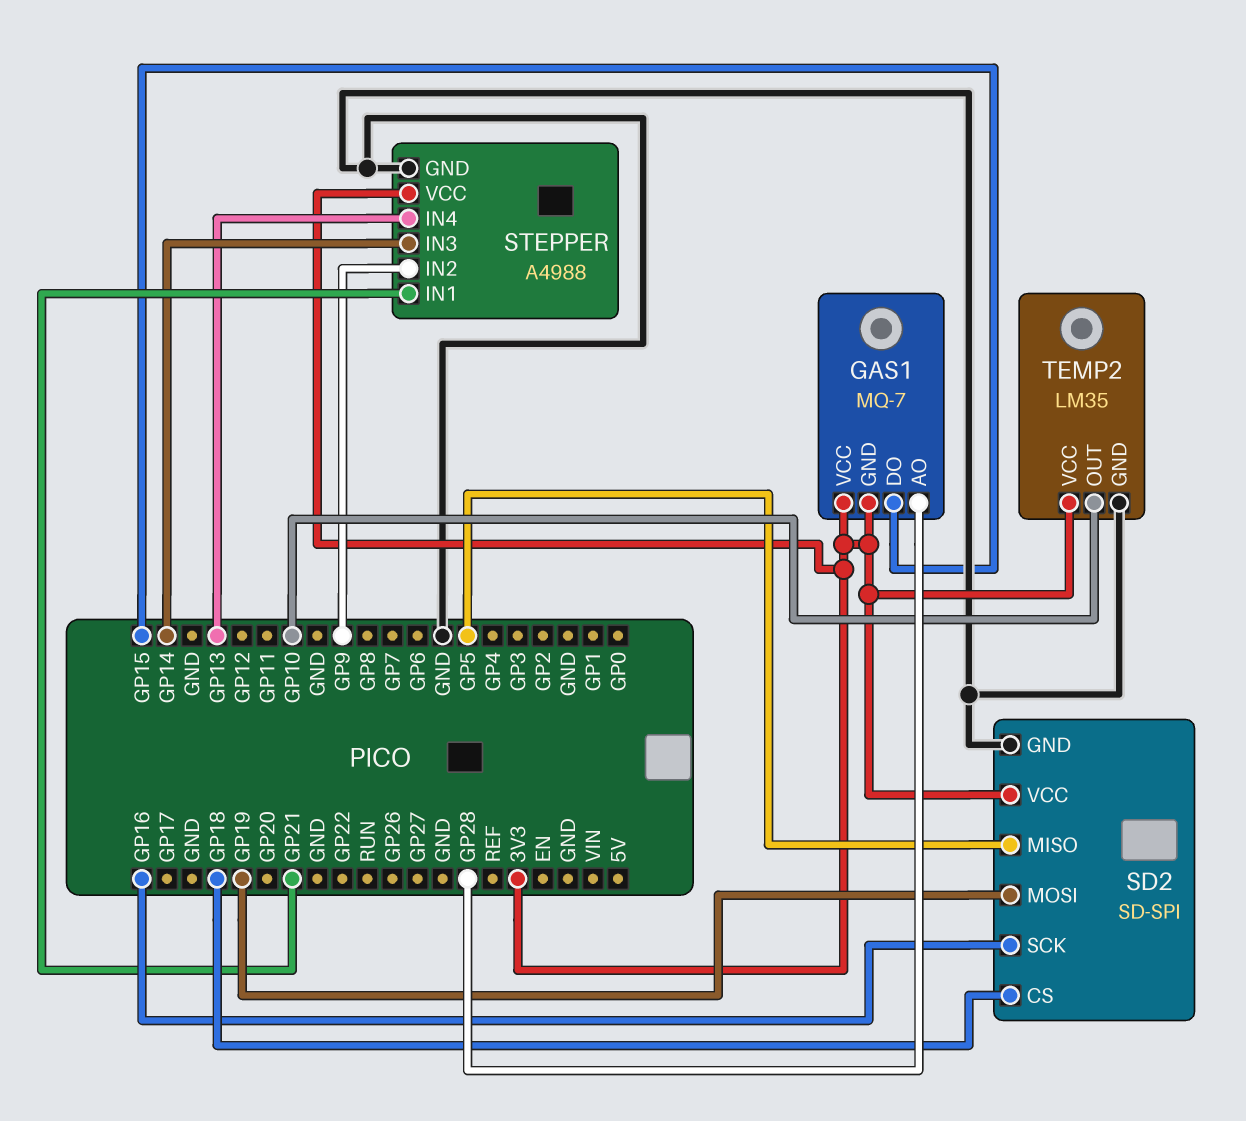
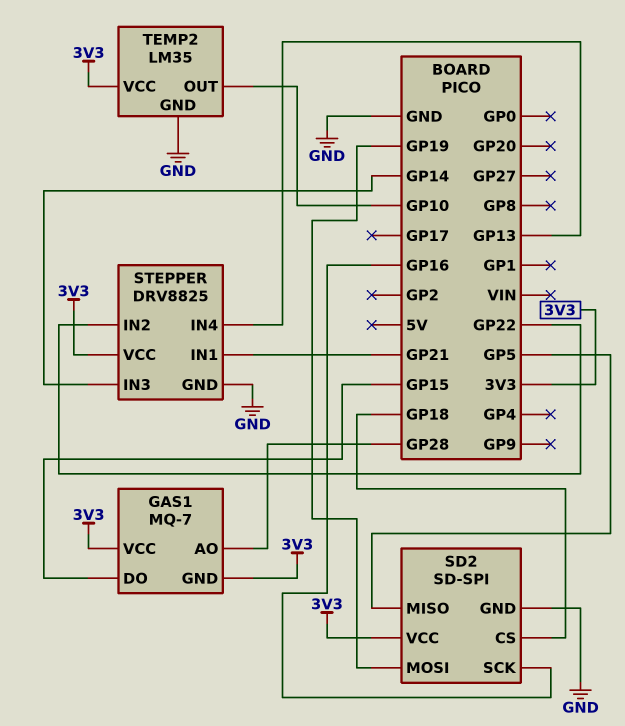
STEPPER: A4988 -> DRV8825
STEPPER pin IN2: GP9 -> GP22

